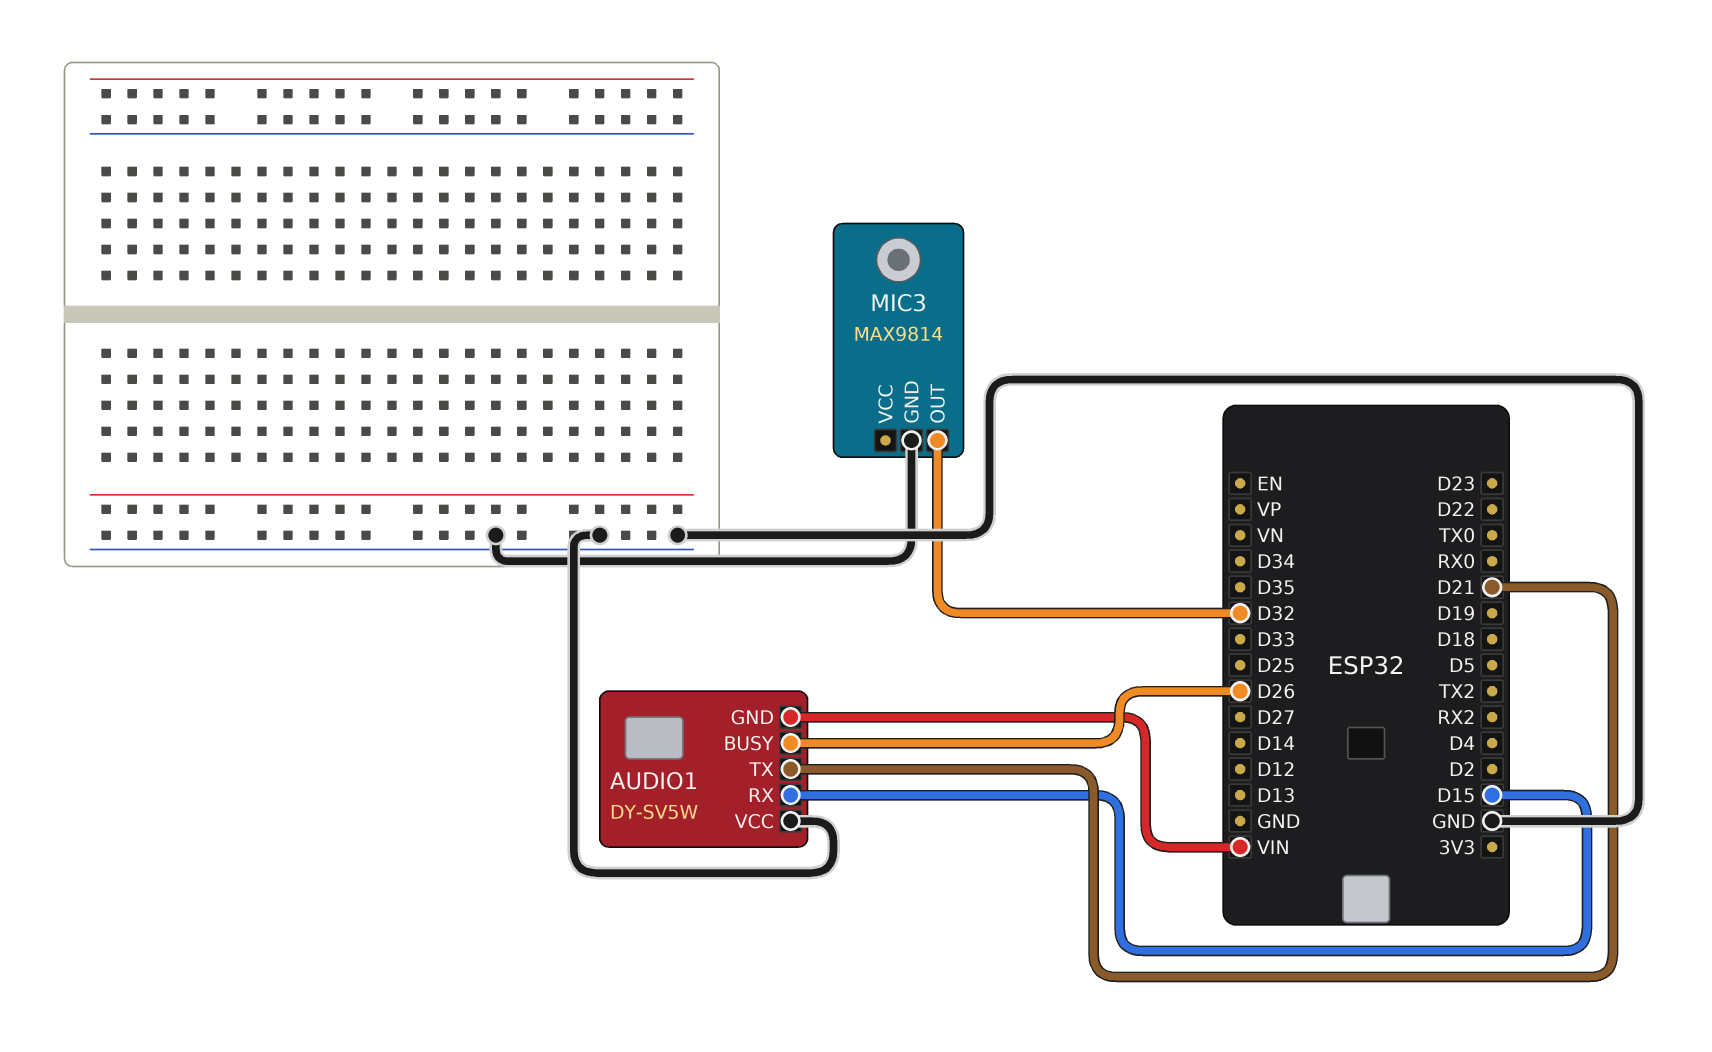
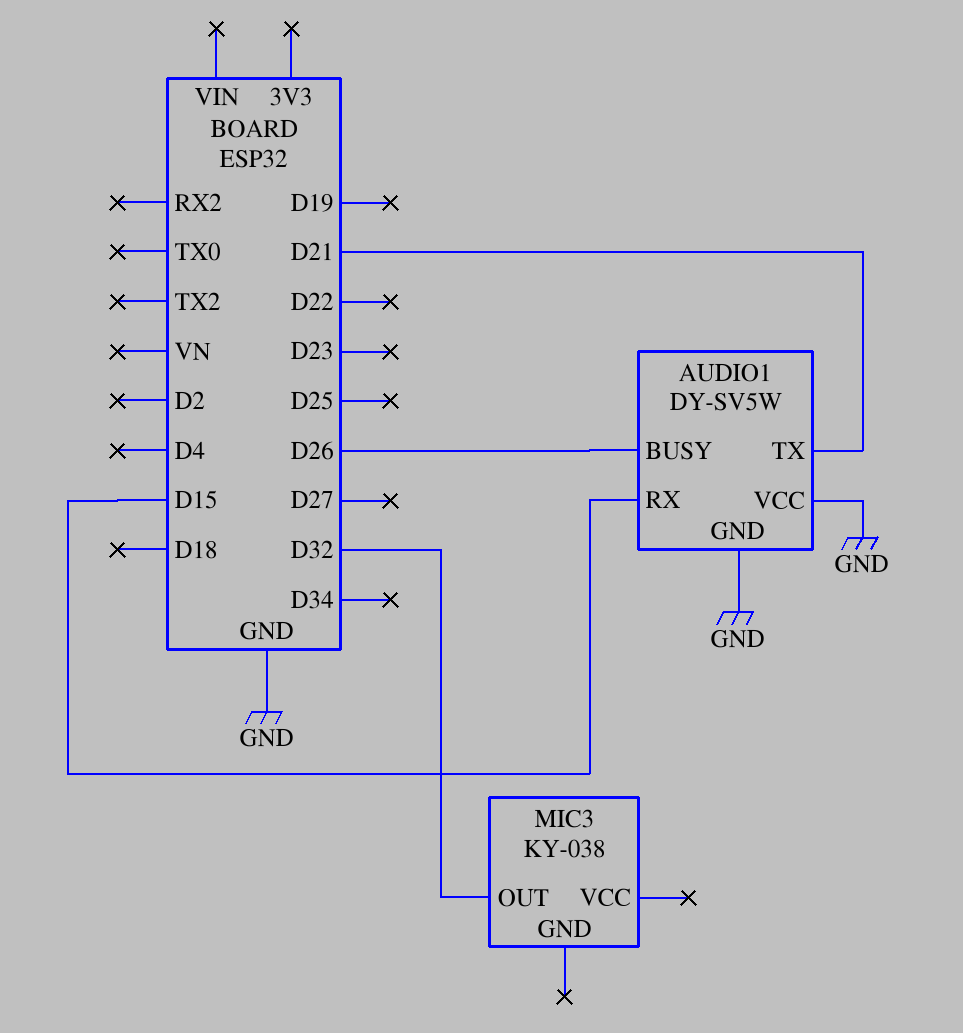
AUDIO1 pin GND: VIN -> GND
MIC3: MAX9814 -> KY-038
MIC3 pin GND: GND -> none

